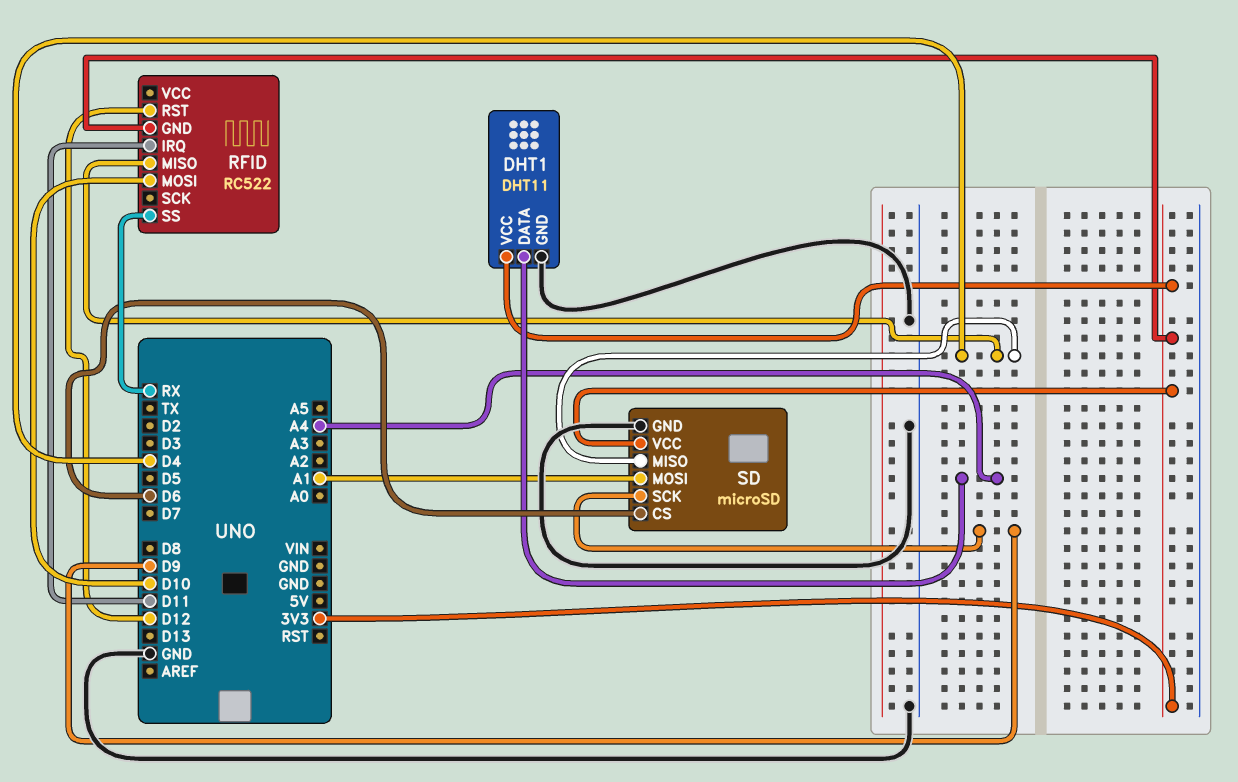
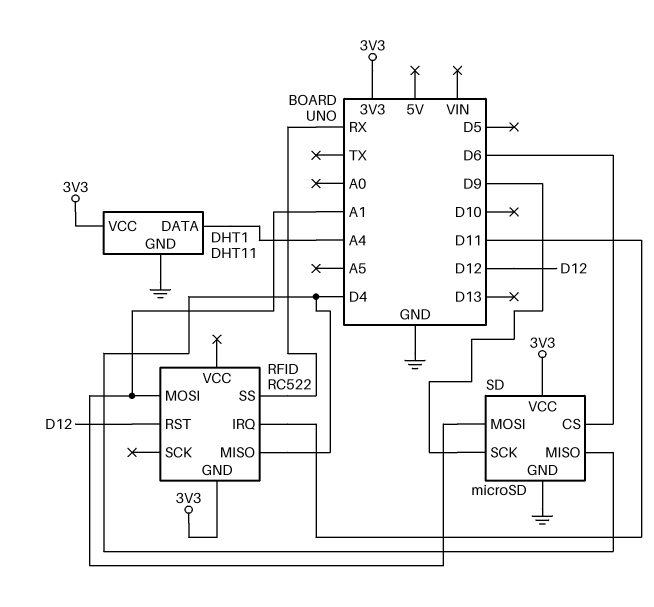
RFID pin MOSI: D10 -> A1

